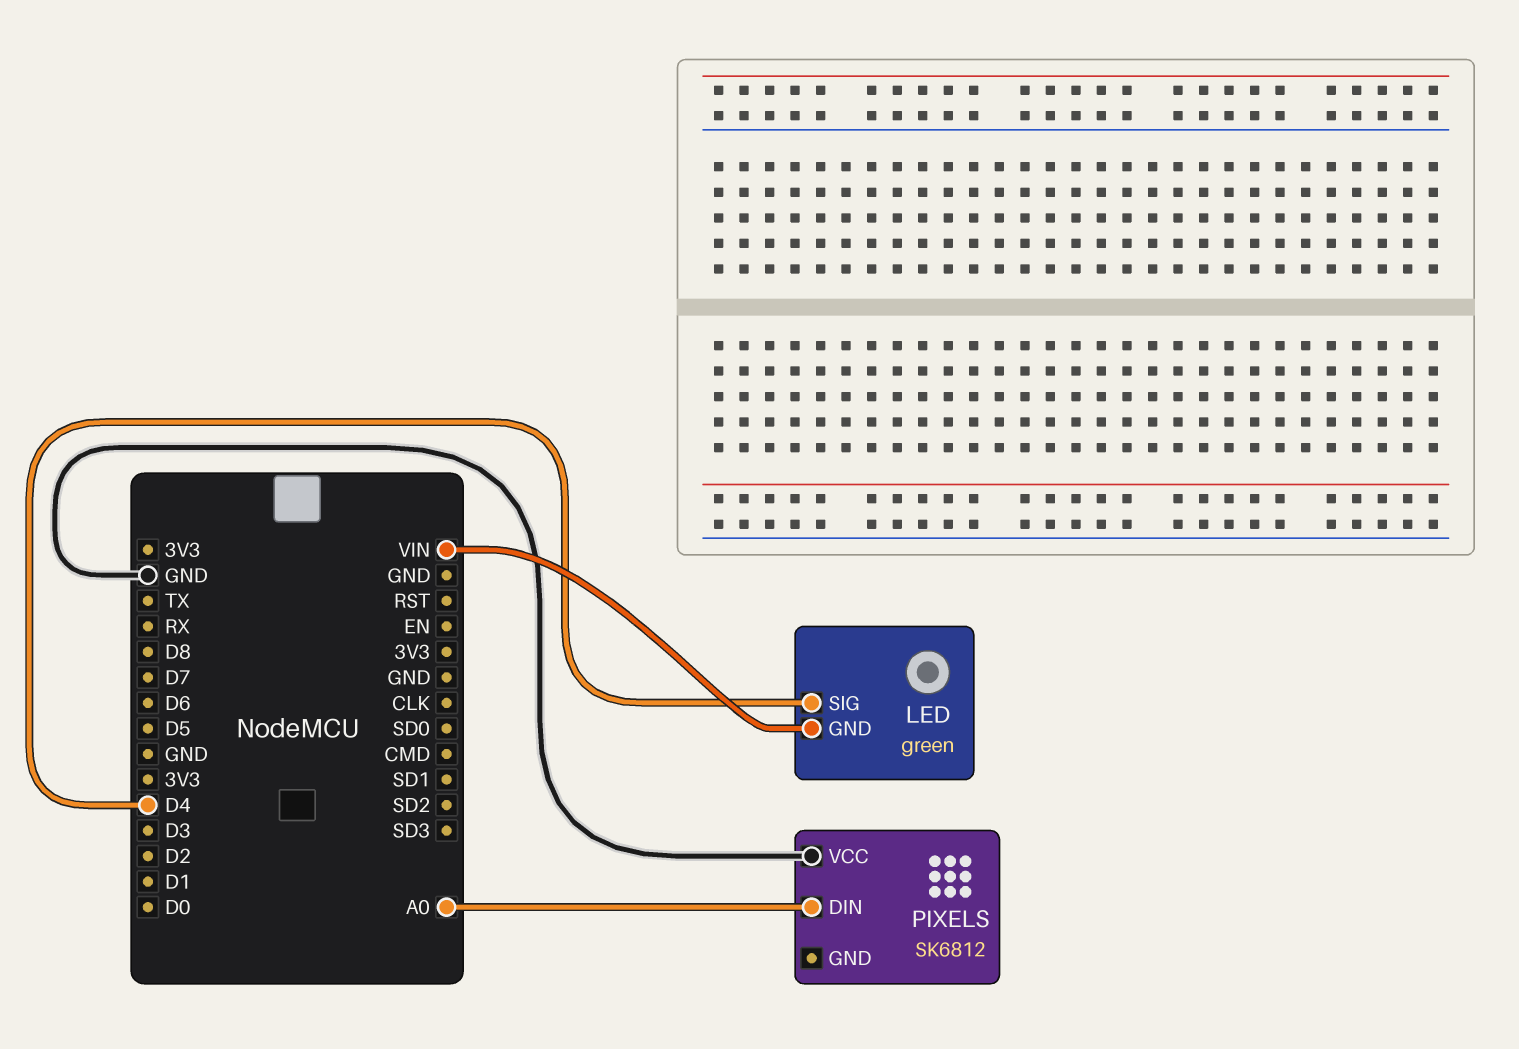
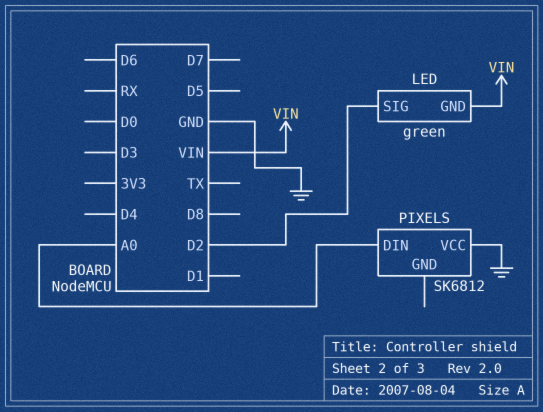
LED pin SIG: D4 -> D2

